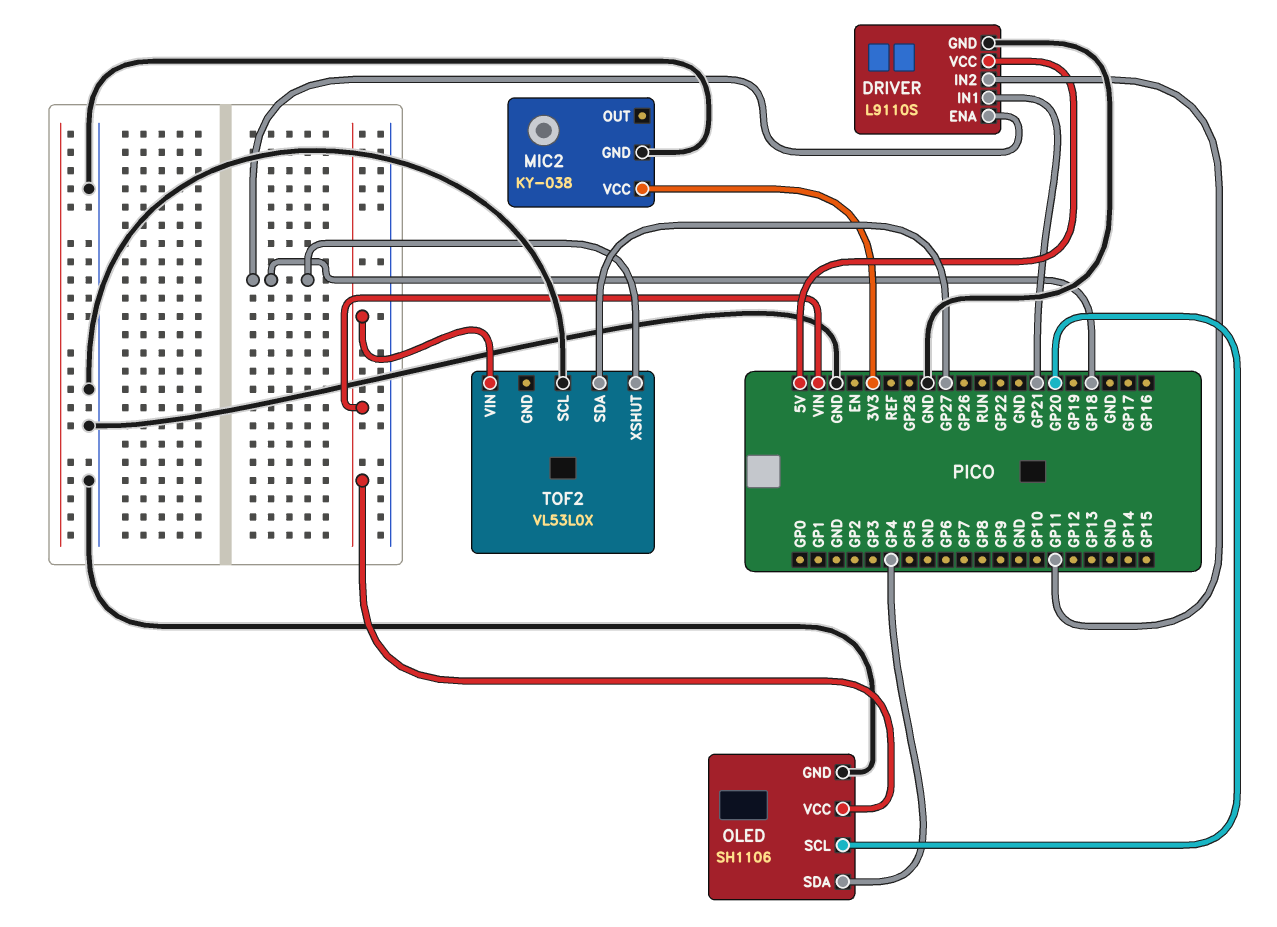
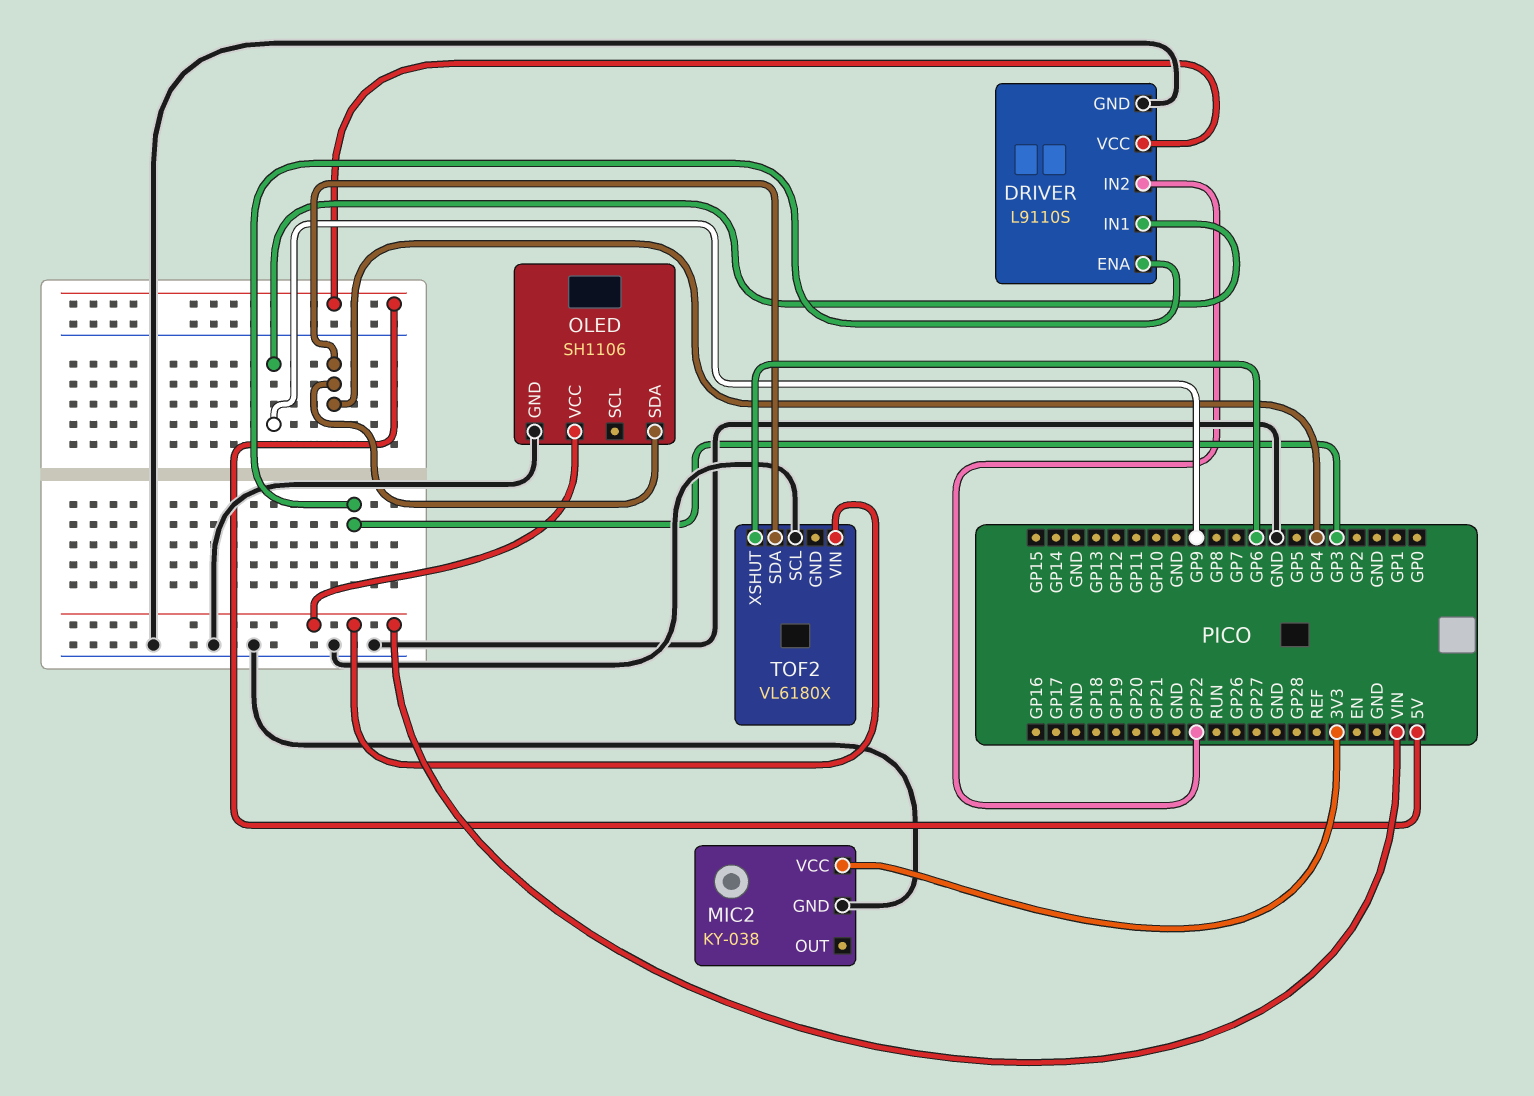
DRIVER pin ENA: GP18 -> GP3
DRIVER pin IN1: GP21 -> GP9
DRIVER pin IN2: GP11 -> GP22
OLED pin SCL: GP20 -> none
TOF2: VL53L0X -> VL6180X
TOF2 pin SDA: GP27 -> GP4
TOF2 pin XSHUT: GP18 -> GP6

